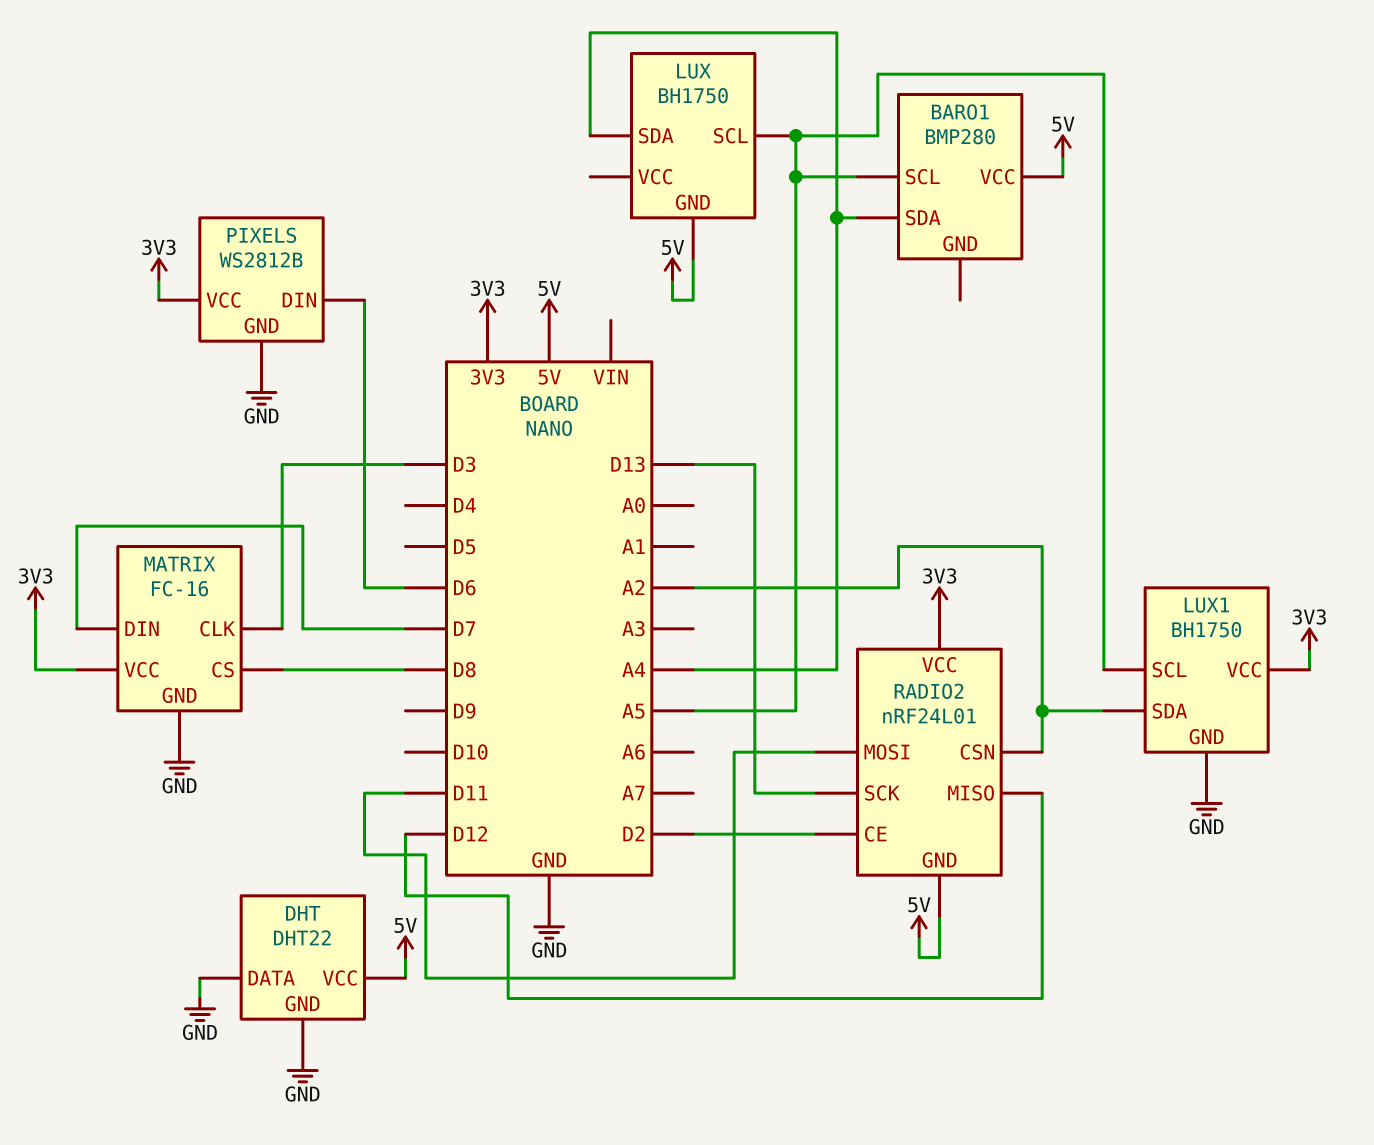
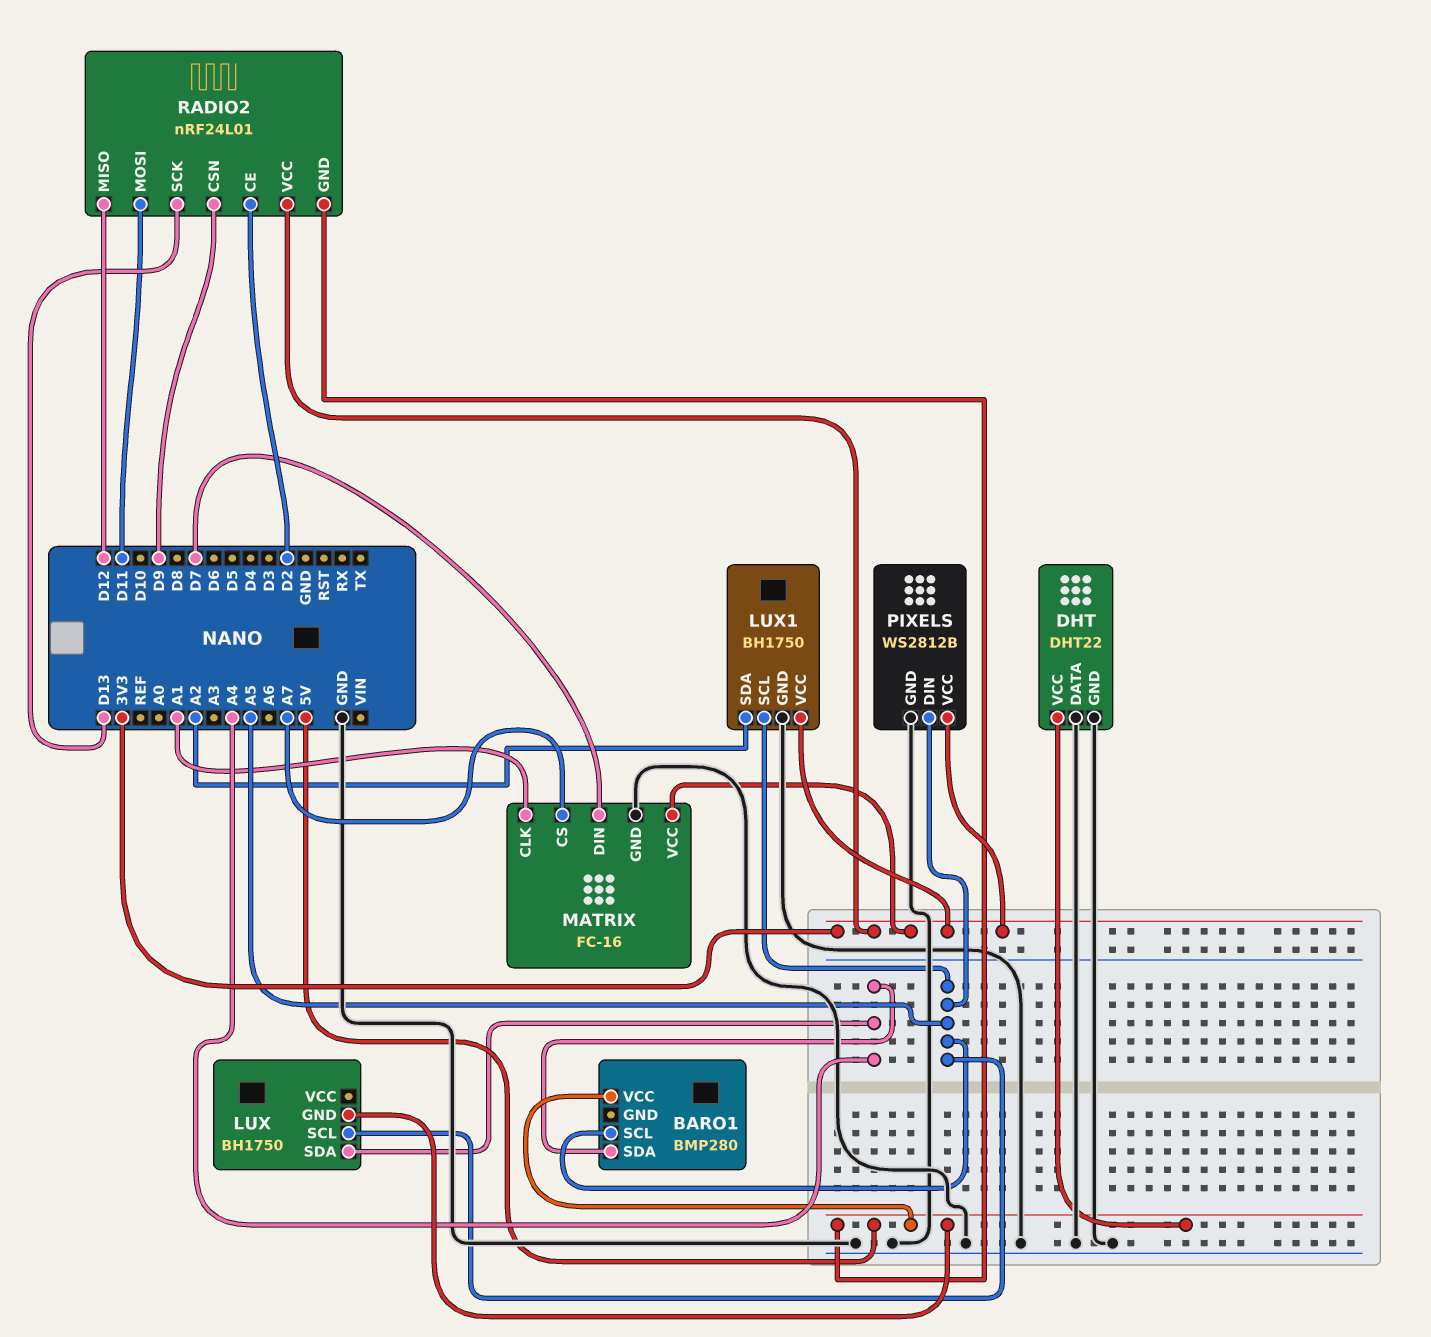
MATRIX pin CLK: D3 -> A1
MATRIX pin CS: D8 -> A7
PIXELS pin DIN: D6 -> A5
RADIO2 pin CSN: A2 -> D9

